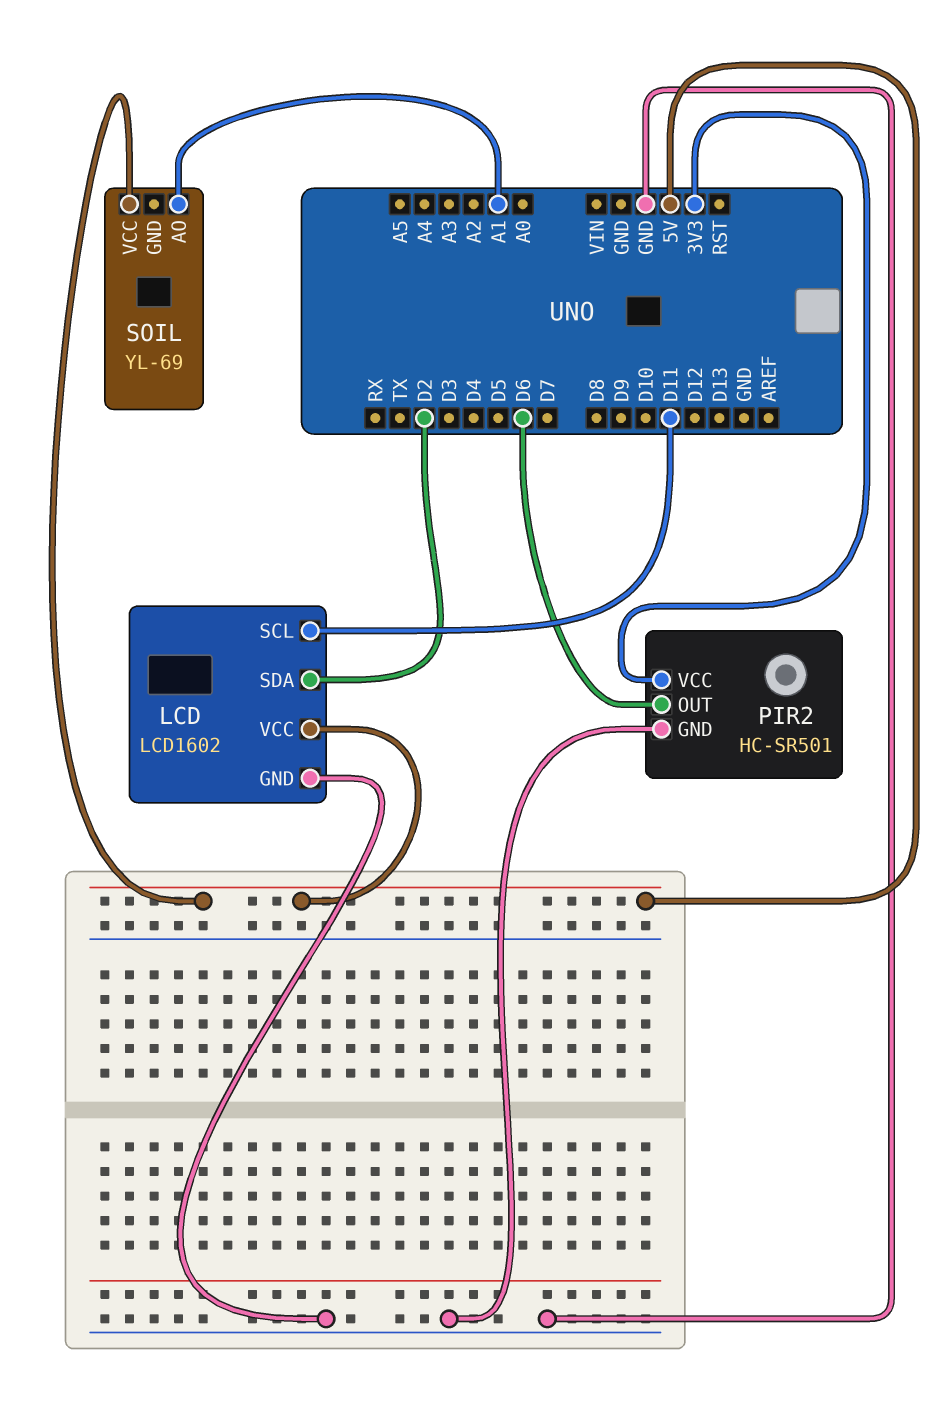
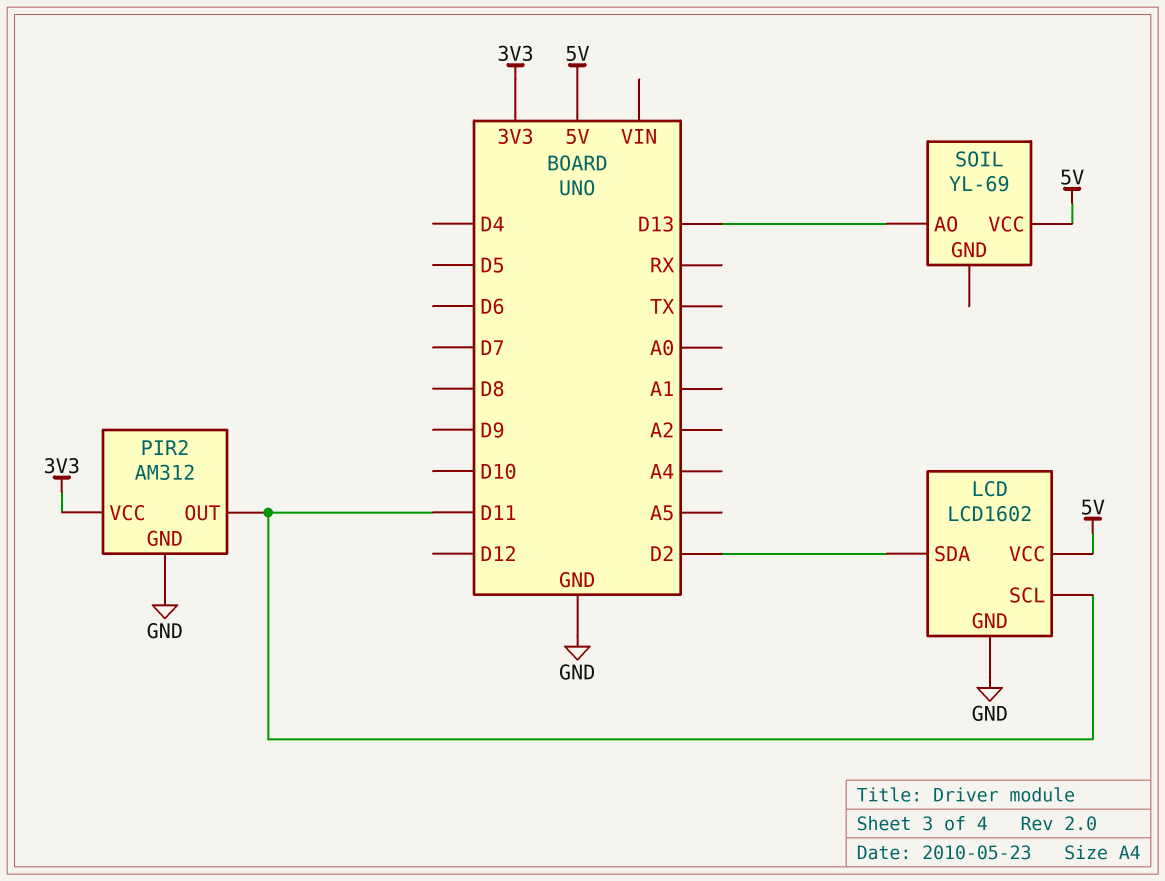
PIR2: HC-SR501 -> AM312
PIR2 pin OUT: D6 -> D11
SOIL pin AO: A1 -> D13

